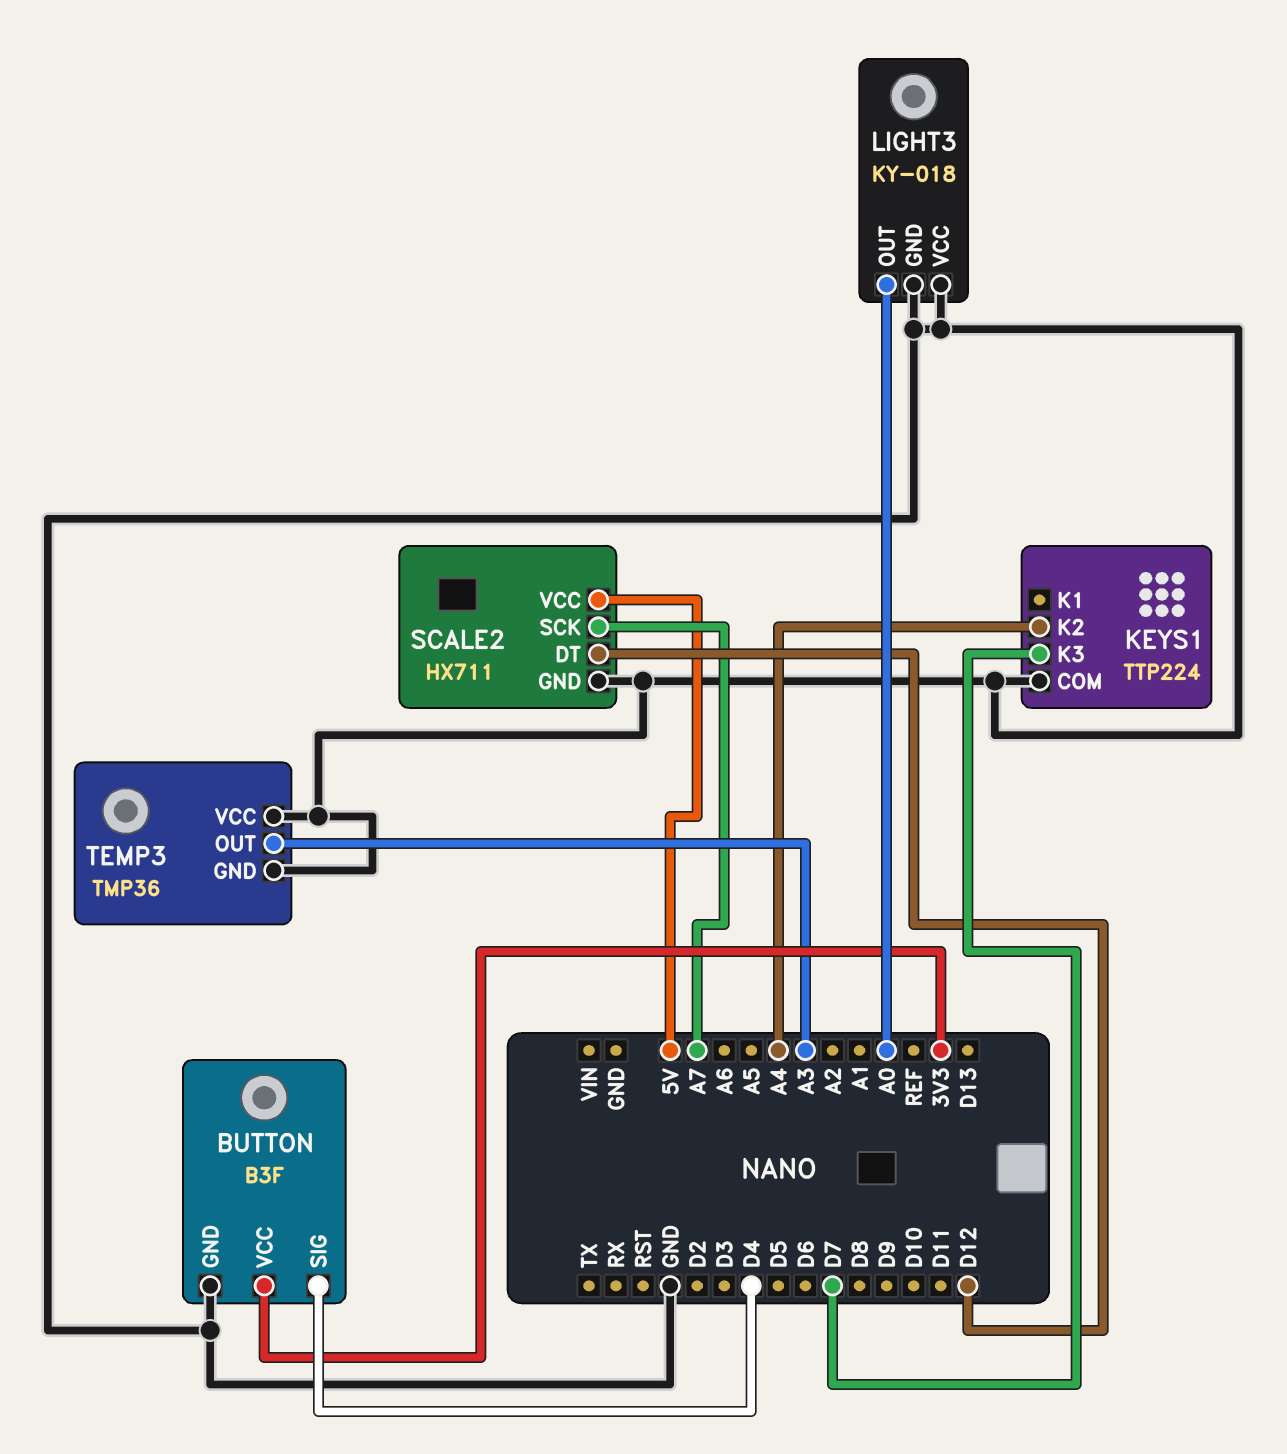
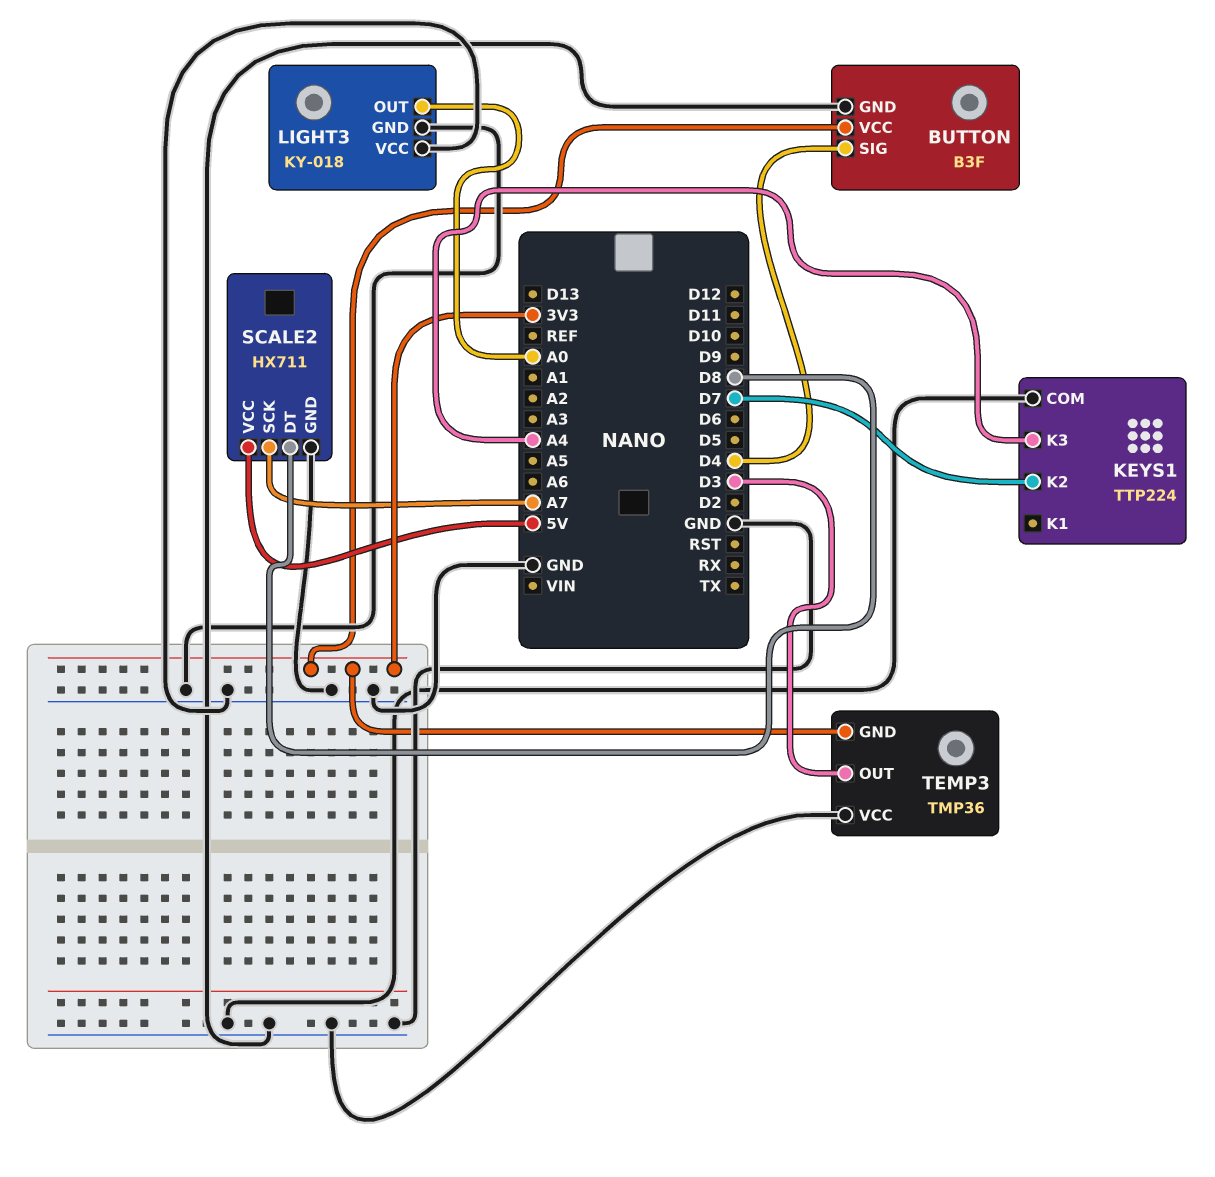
KEYS1 pin K2: A4 -> D7
KEYS1 pin K3: D7 -> A4
SCALE2 pin DT: D12 -> D8
TEMP3 pin GND: GND -> 3V3
TEMP3 pin OUT: A3 -> D3

